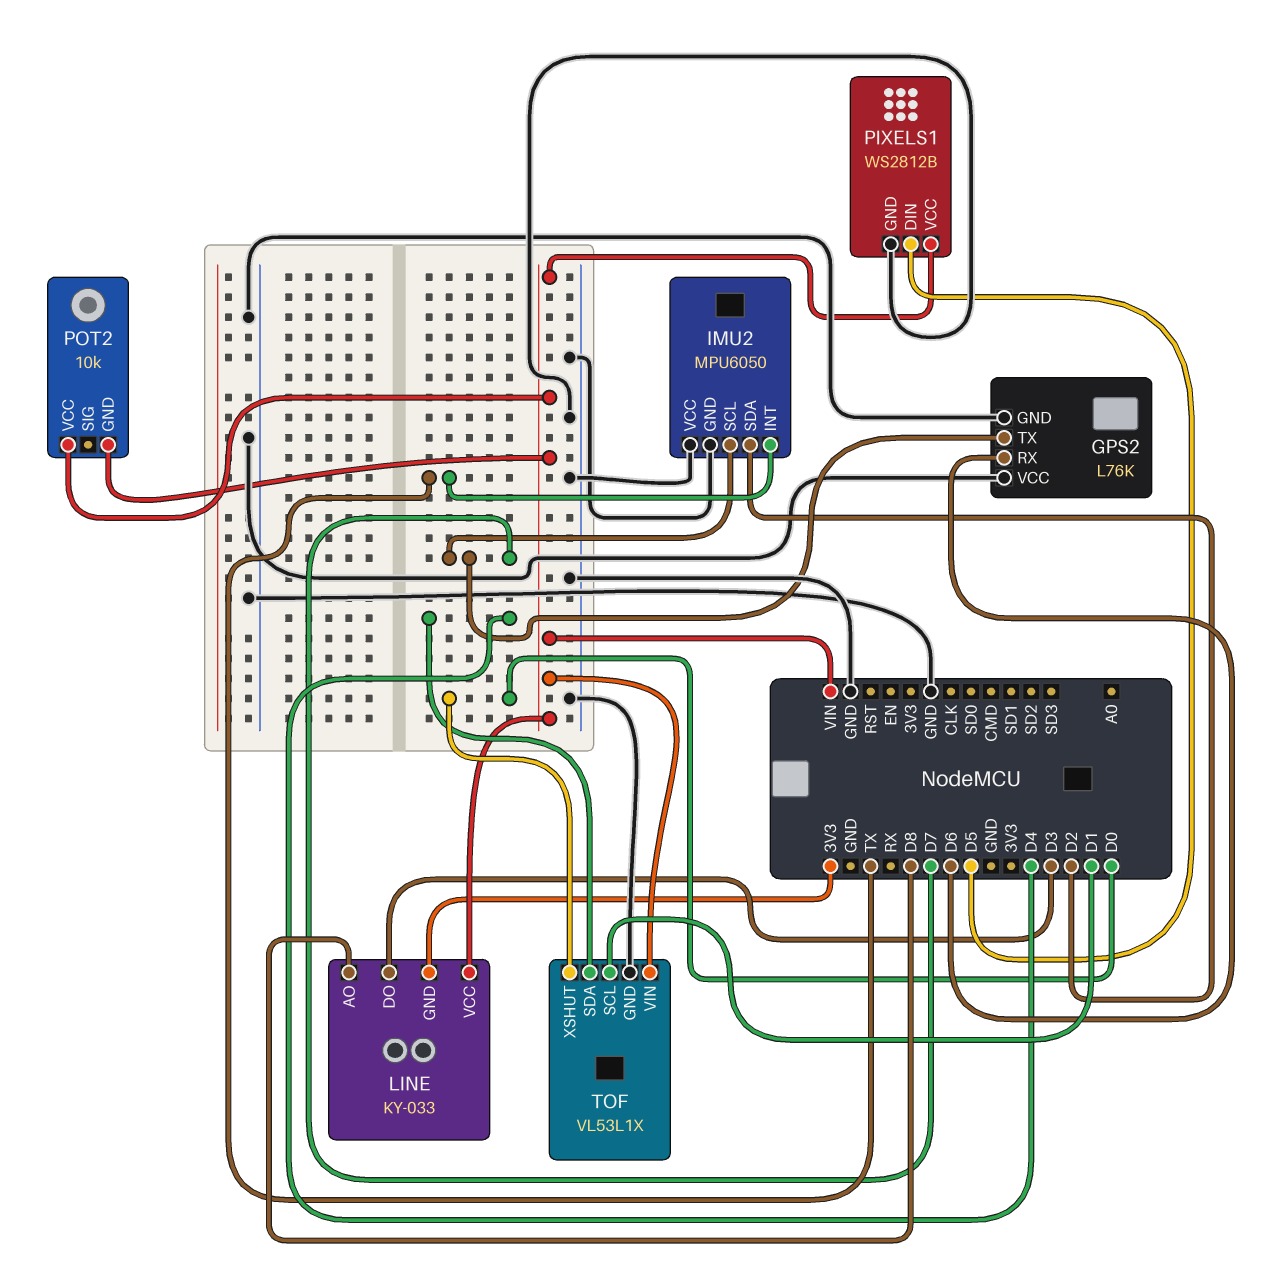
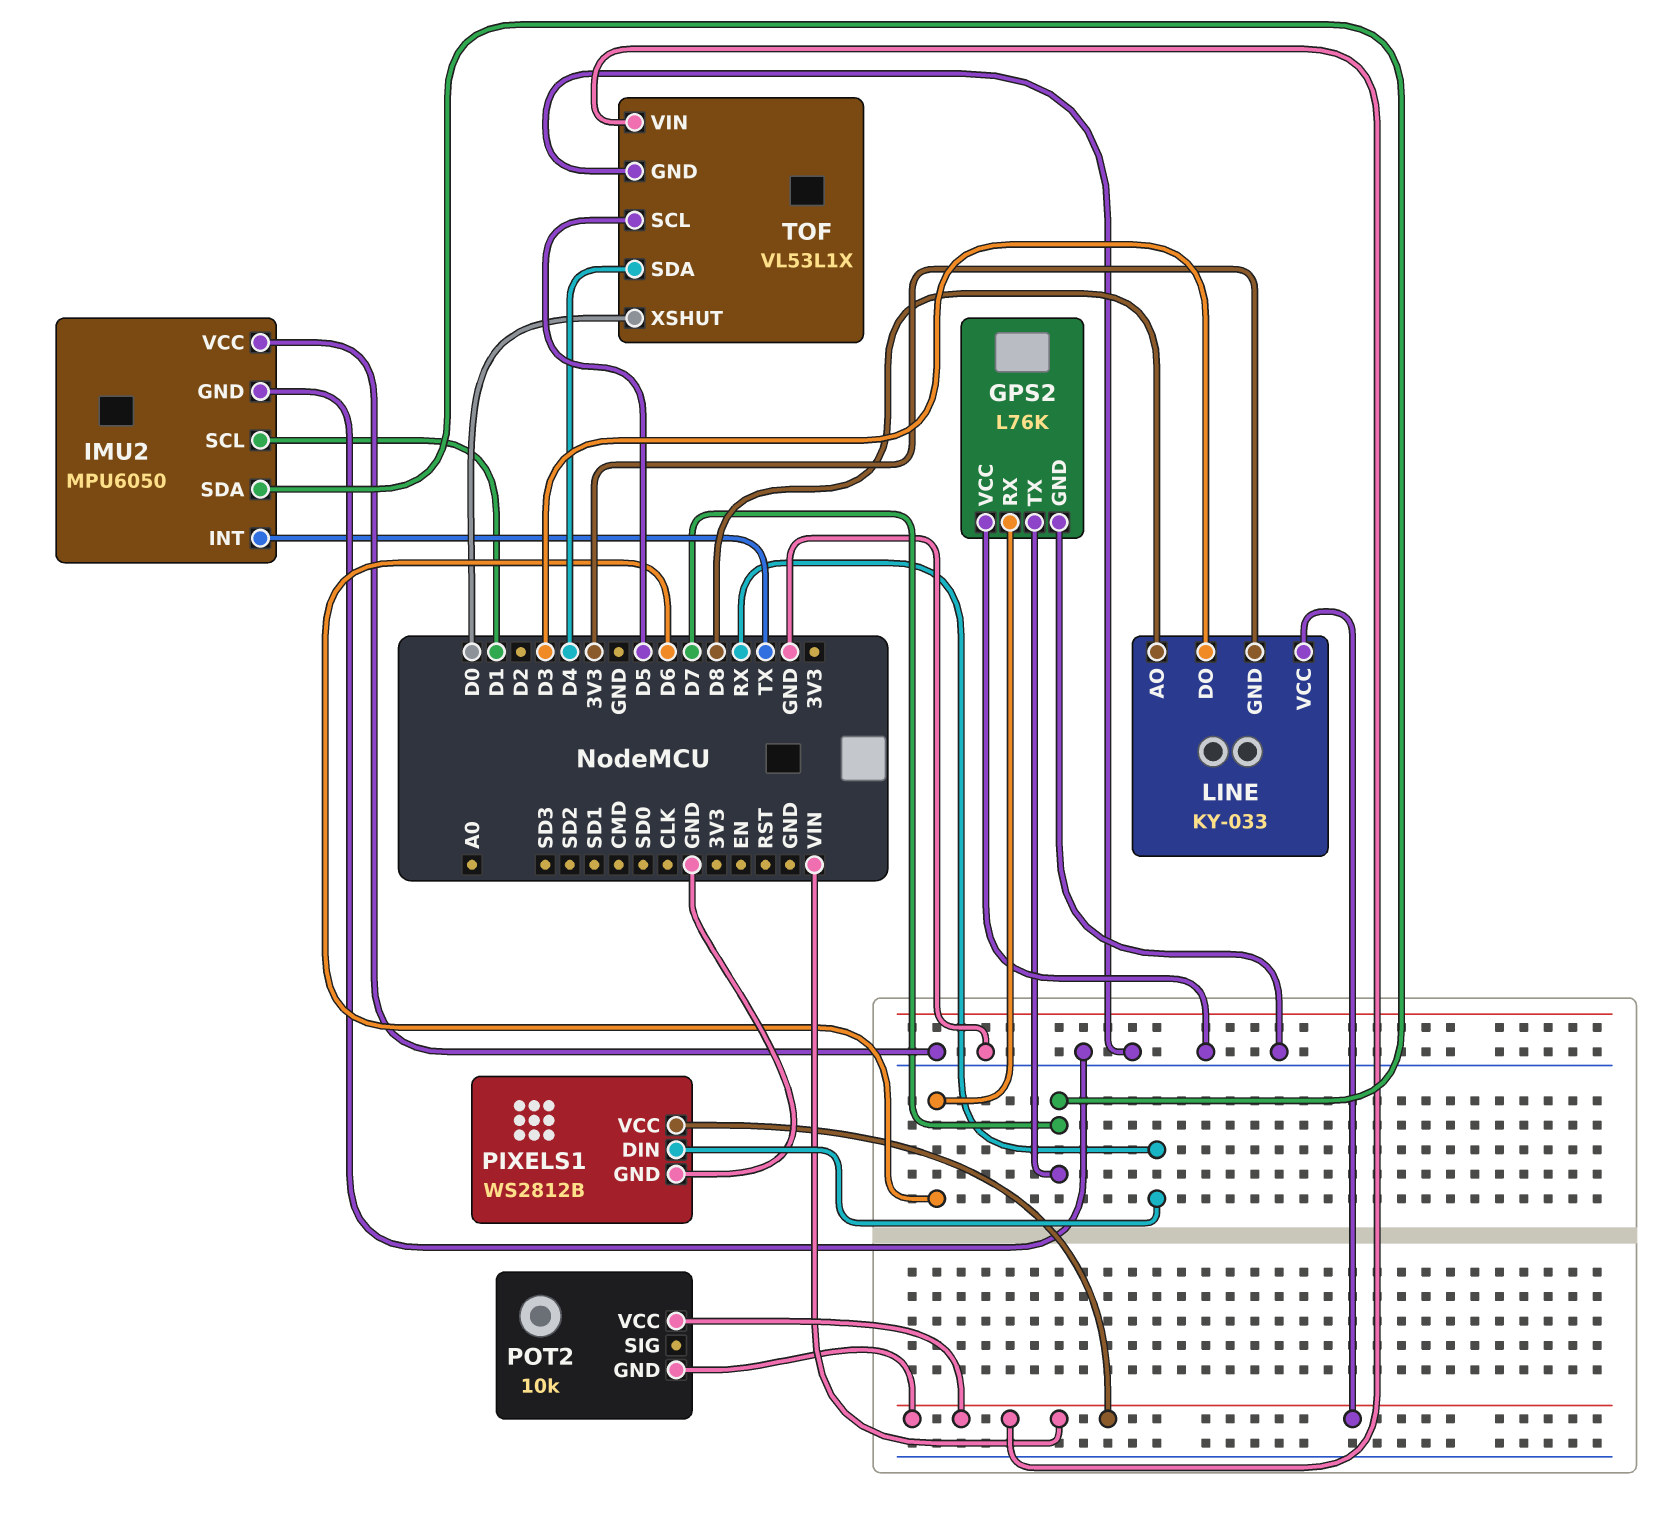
IMU2 pin SCL: D7 -> D1
IMU2 pin SDA: D2 -> D7
PIXELS1 pin DIN: D5 -> RX
TOF pin SCL: D1 -> D5

